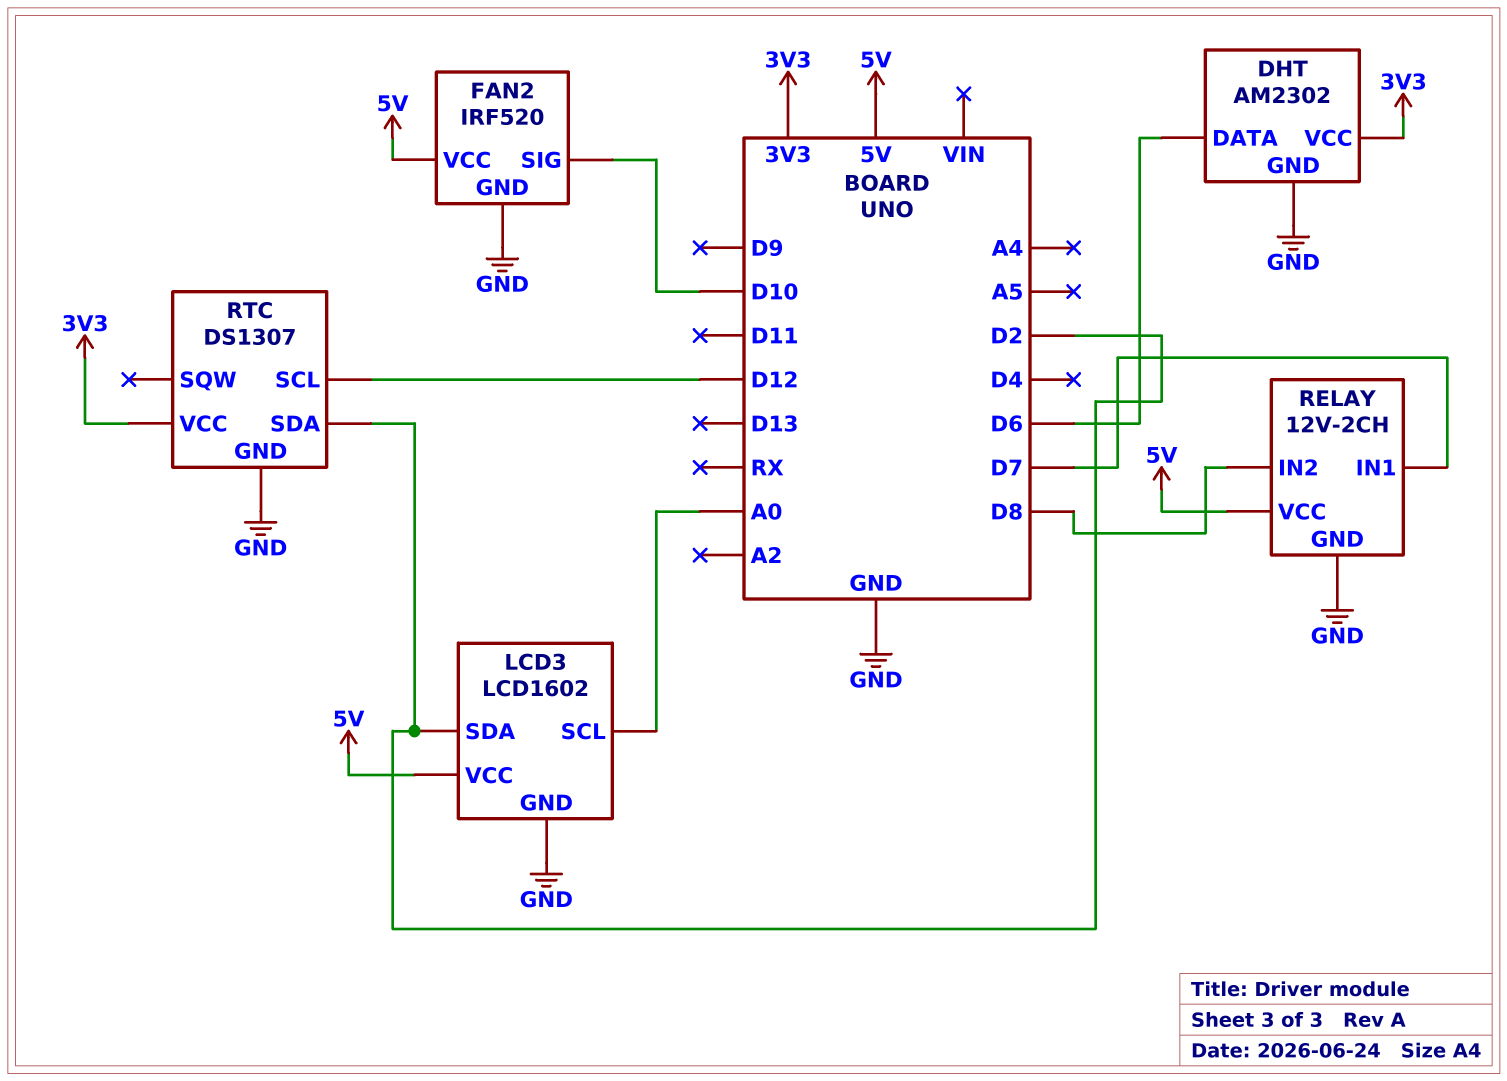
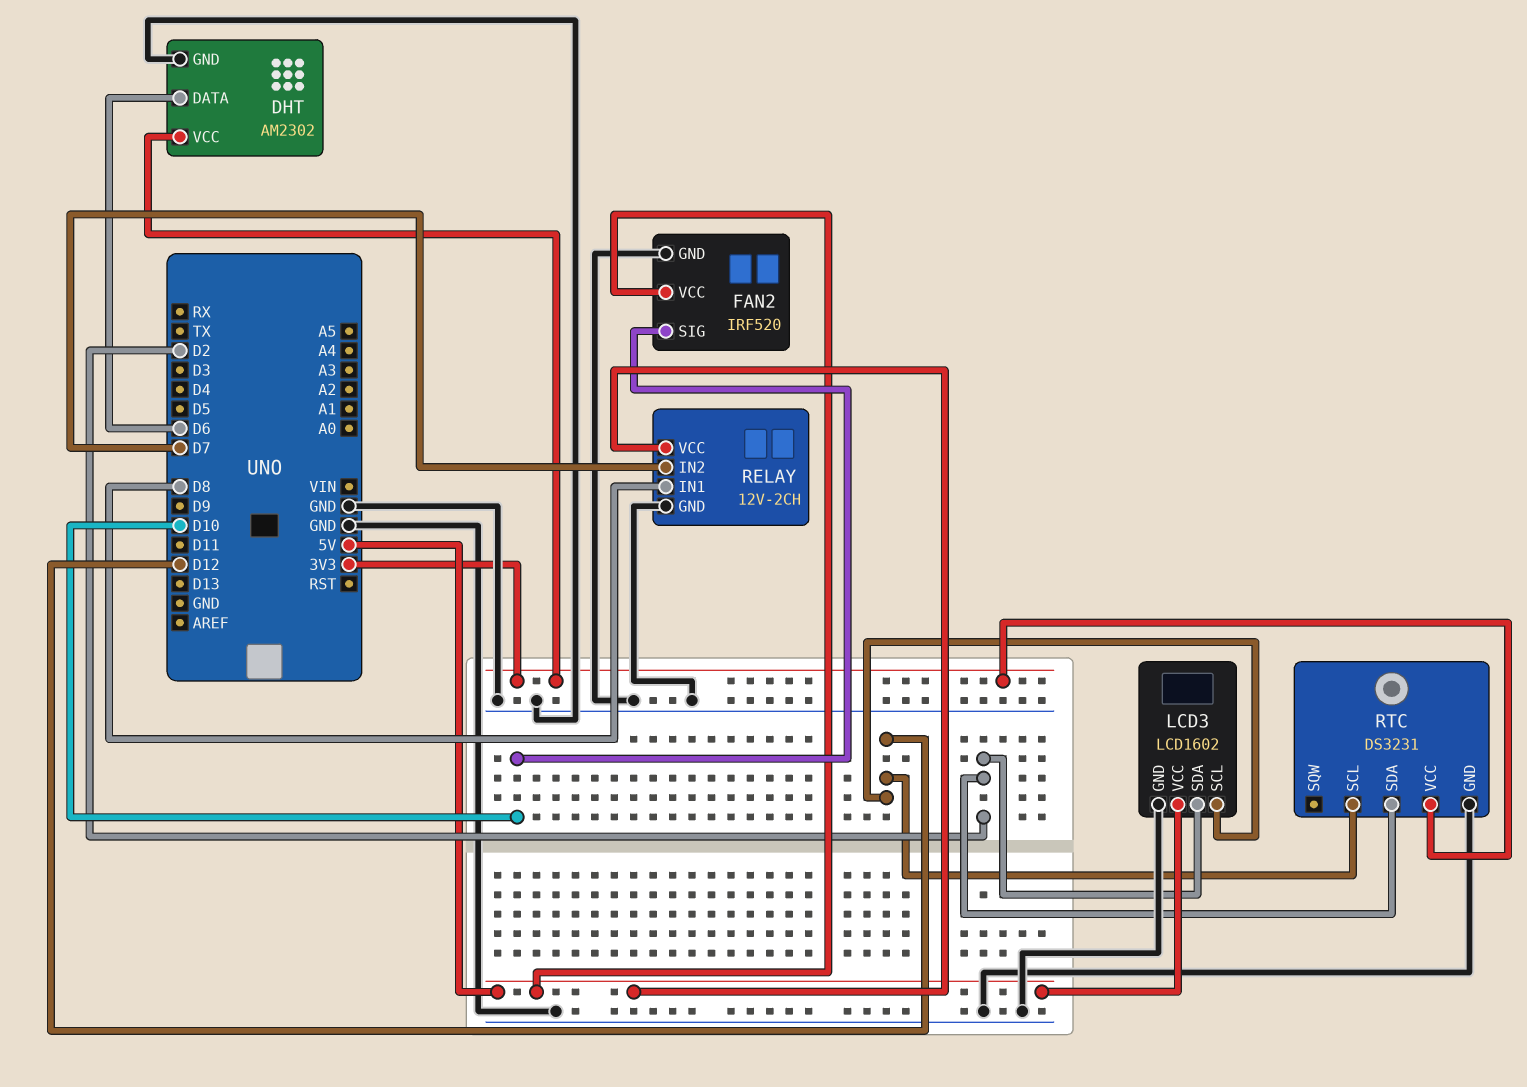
LCD3 pin SCL: A0 -> D12
RELAY pin IN1: D7 -> D8
RELAY pin IN2: D8 -> D7
RTC: DS1307 -> DS3231

